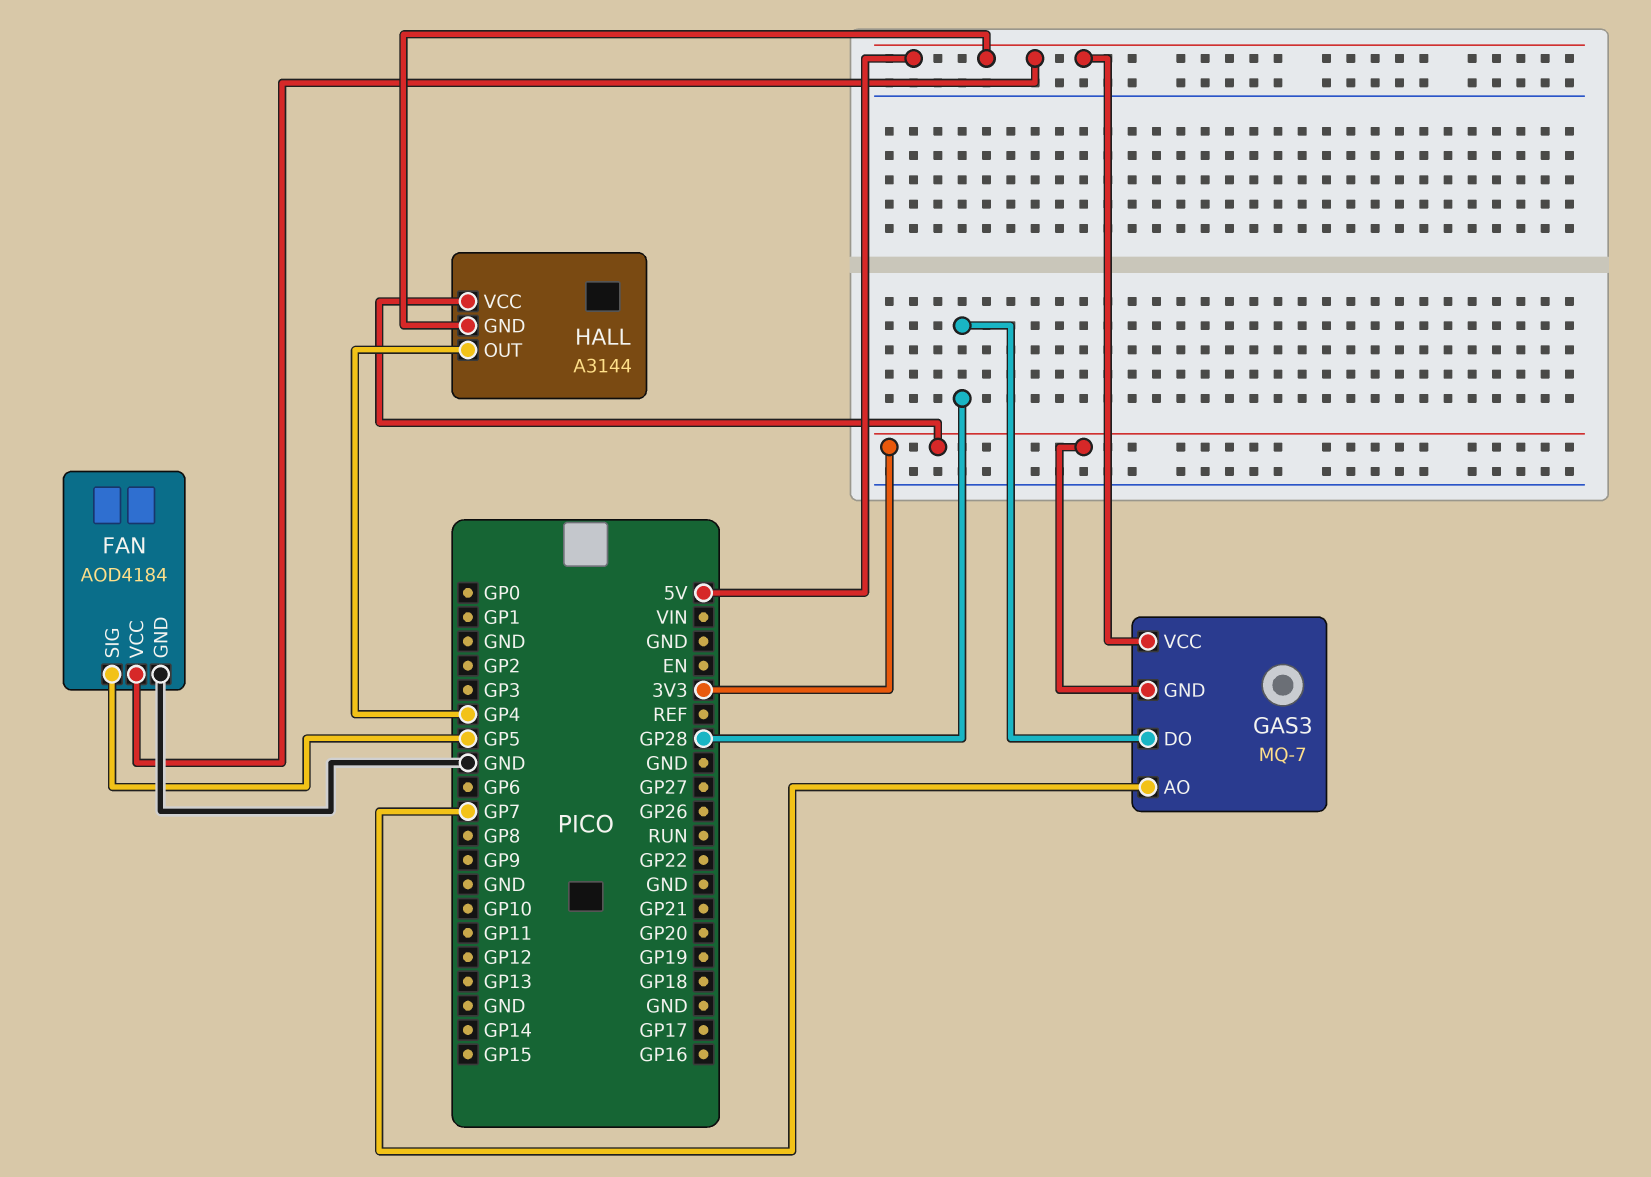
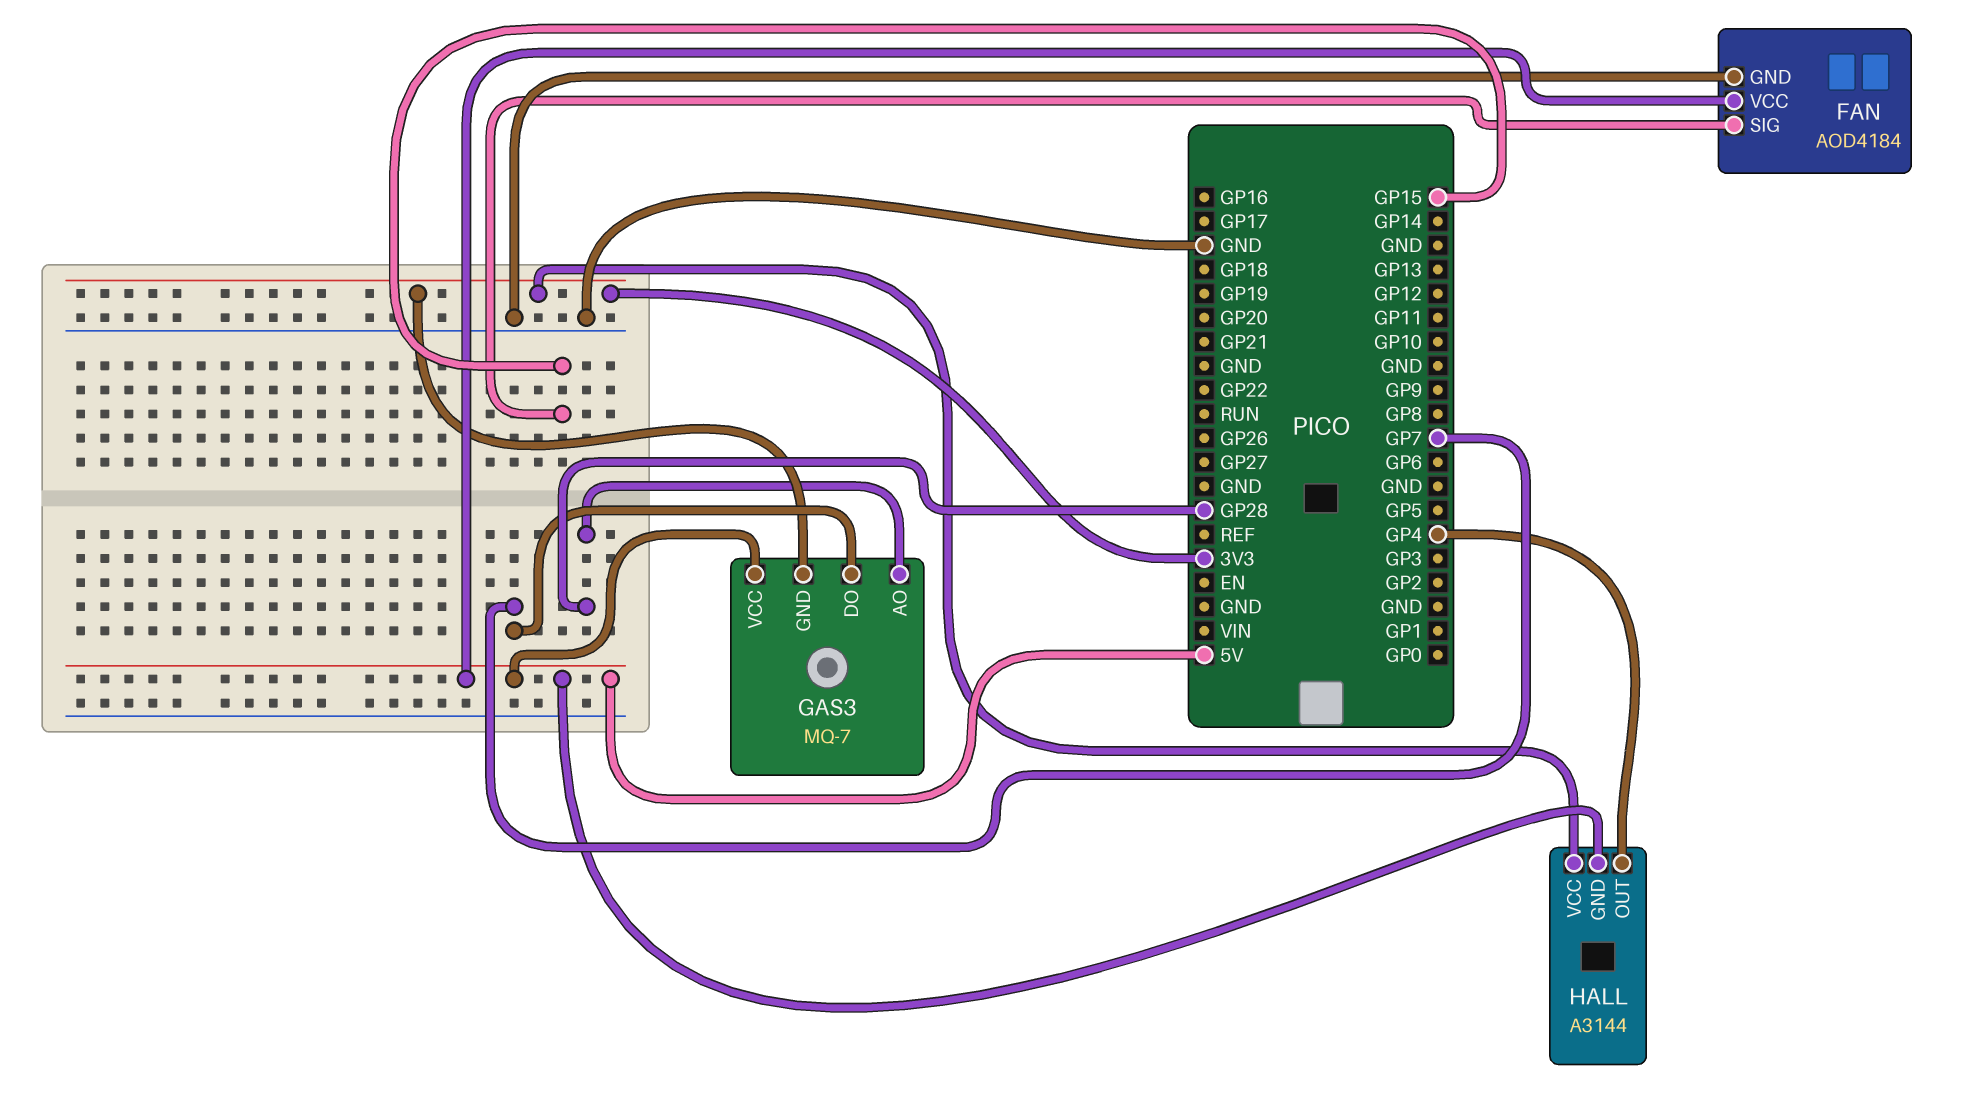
FAN pin SIG: GP5 -> GP15
GAS3 pin AO: GP7 -> GP28
GAS3 pin DO: GP28 -> GP7

